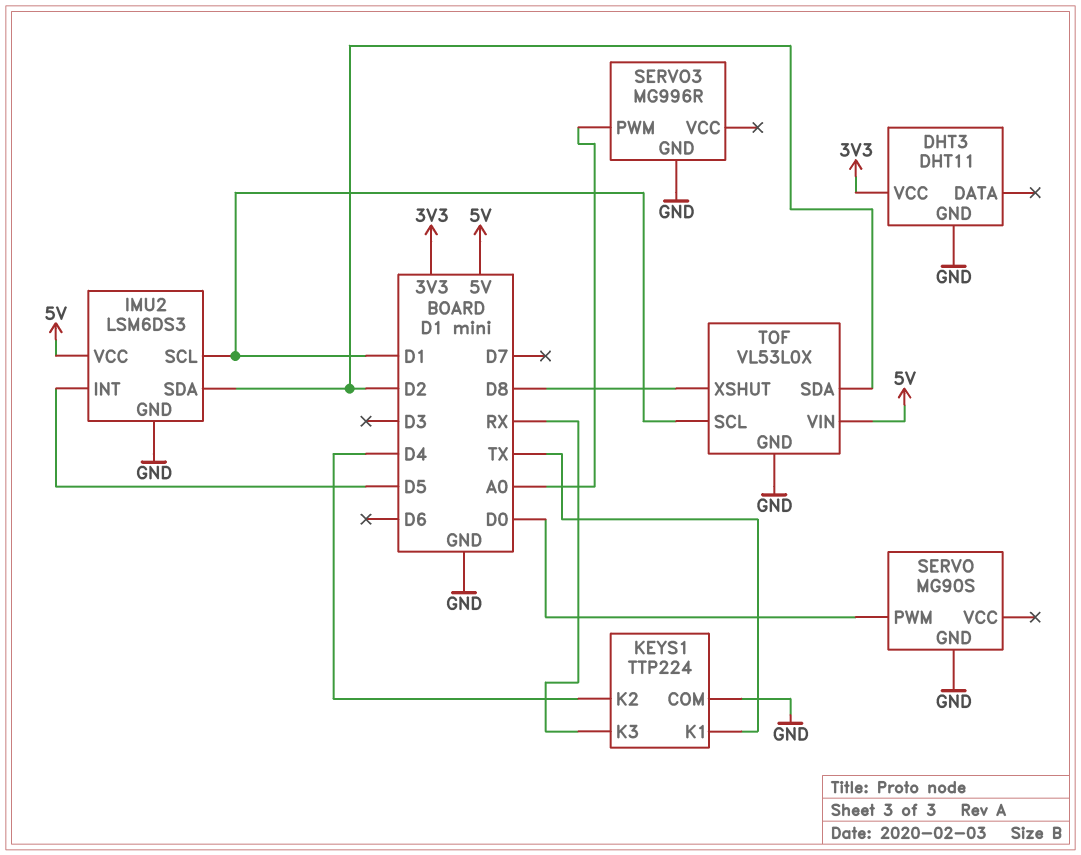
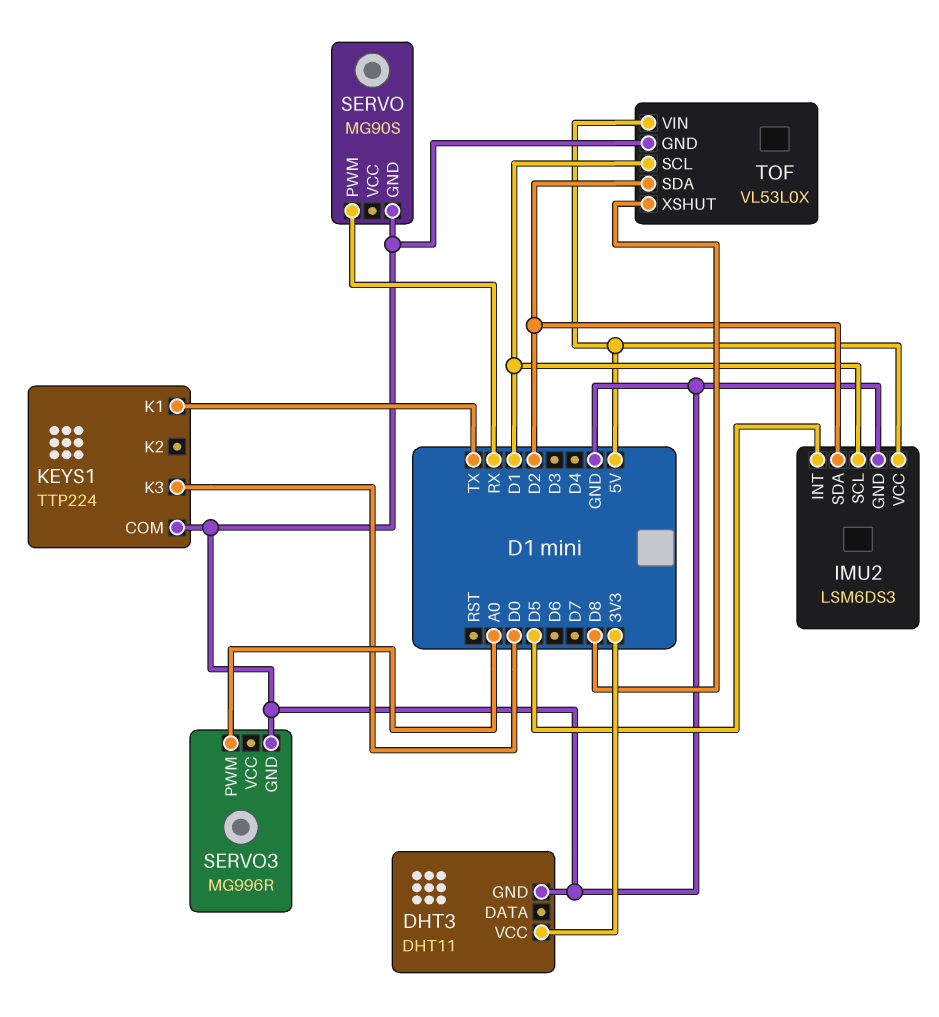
KEYS1 pin K2: D4 -> none
KEYS1 pin K3: RX -> D0
SERVO pin PWM: D0 -> RX

